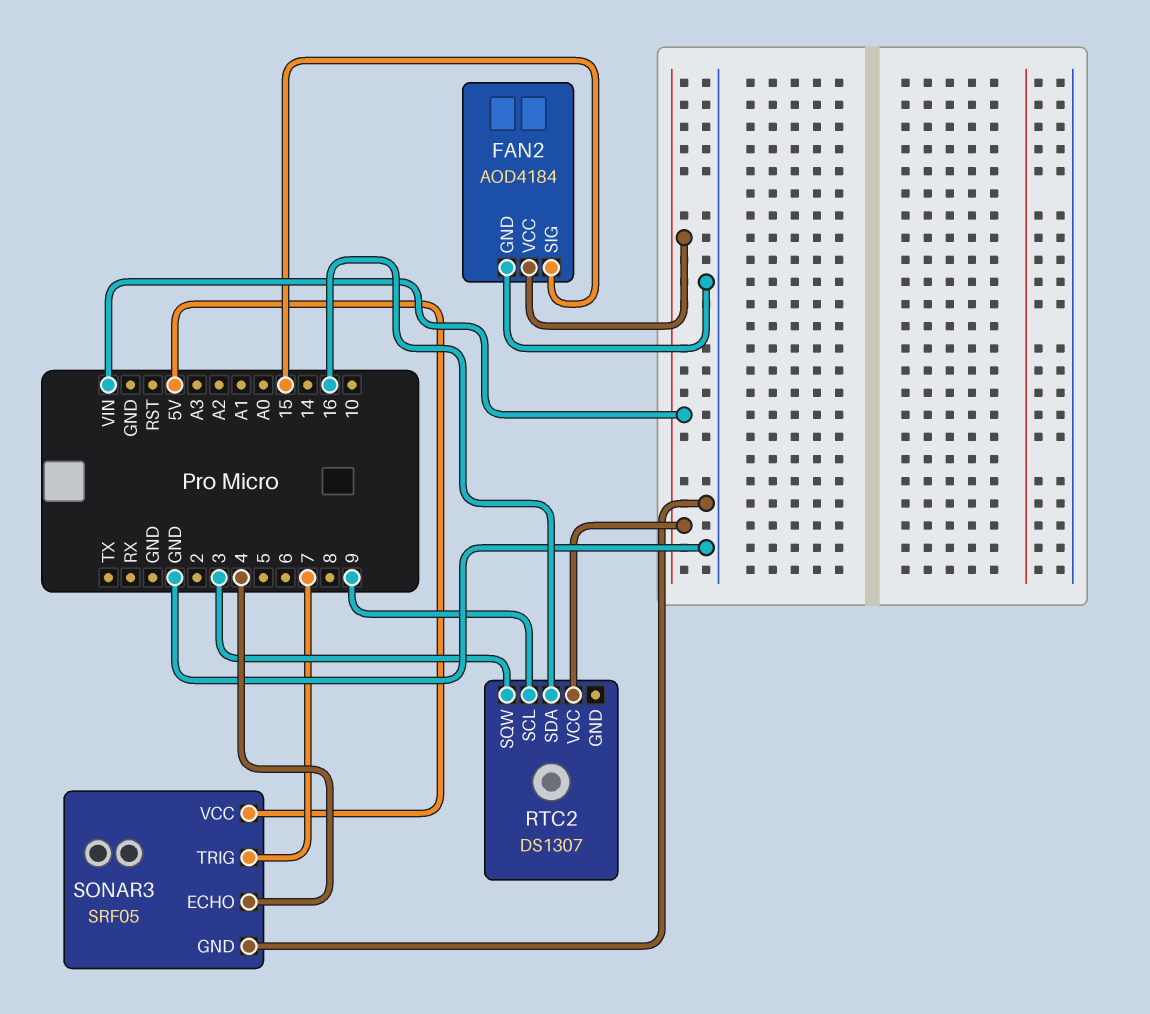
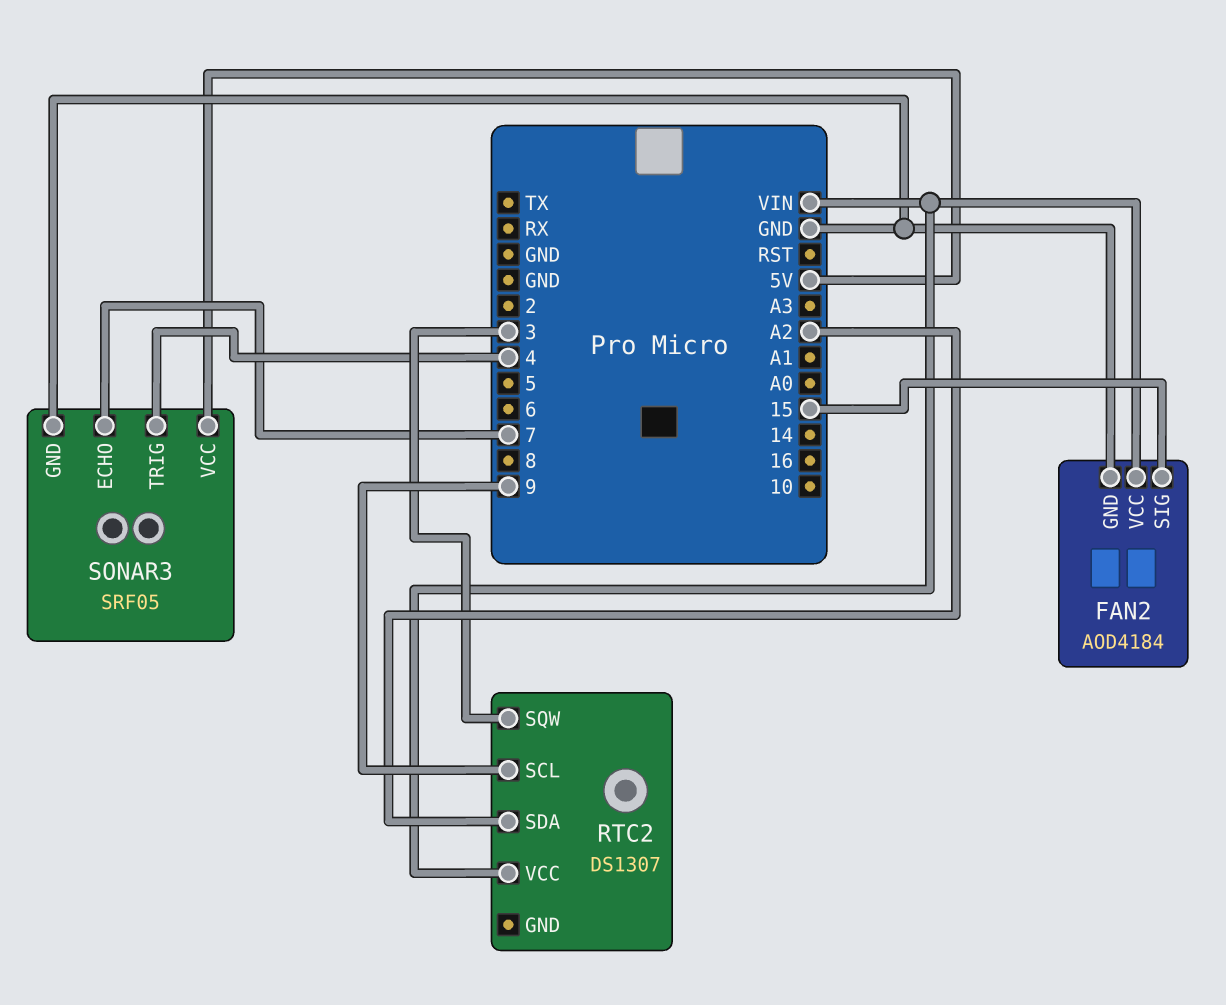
RTC2 pin SDA: 16 -> A2
SONAR3 pin ECHO: 4 -> 7
SONAR3 pin TRIG: 7 -> 4

